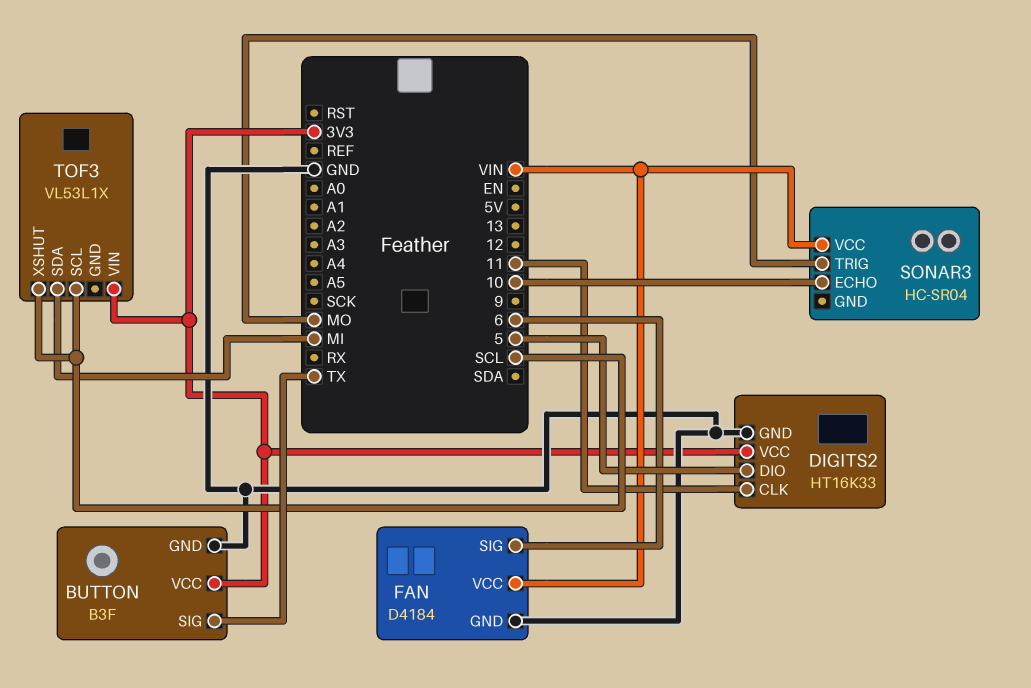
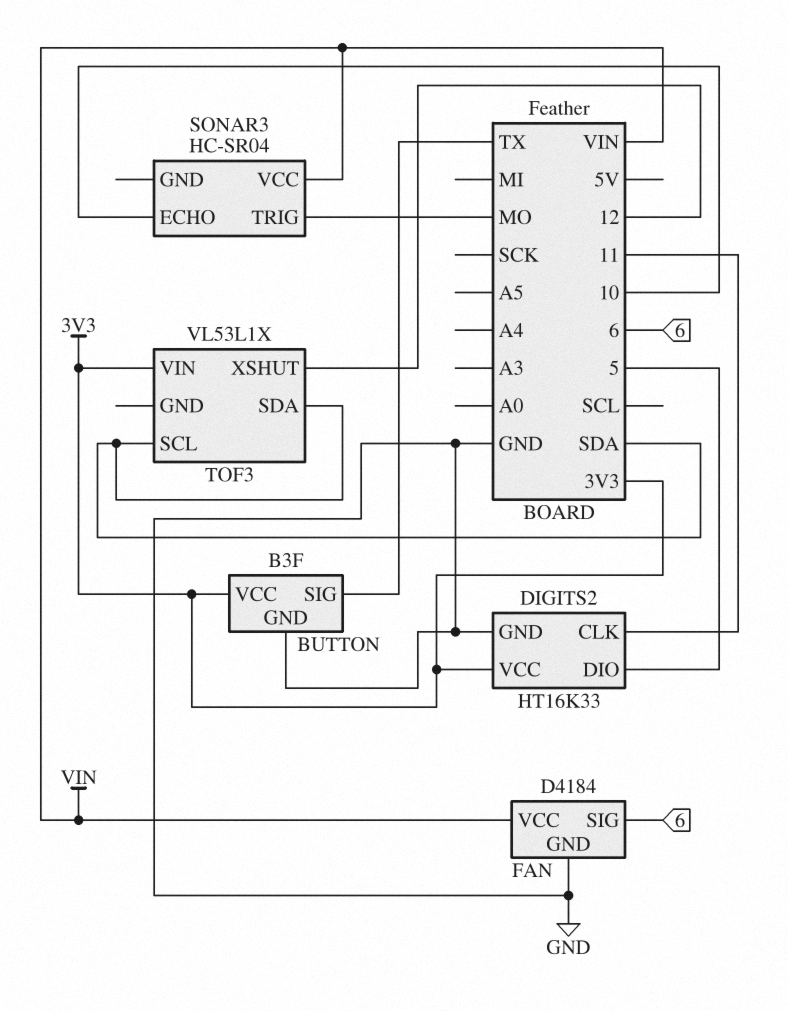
TOF3 pin SCL: SCL -> SDA
TOF3 pin SDA: MI -> SDA
TOF3 pin XSHUT: SCL -> 12

